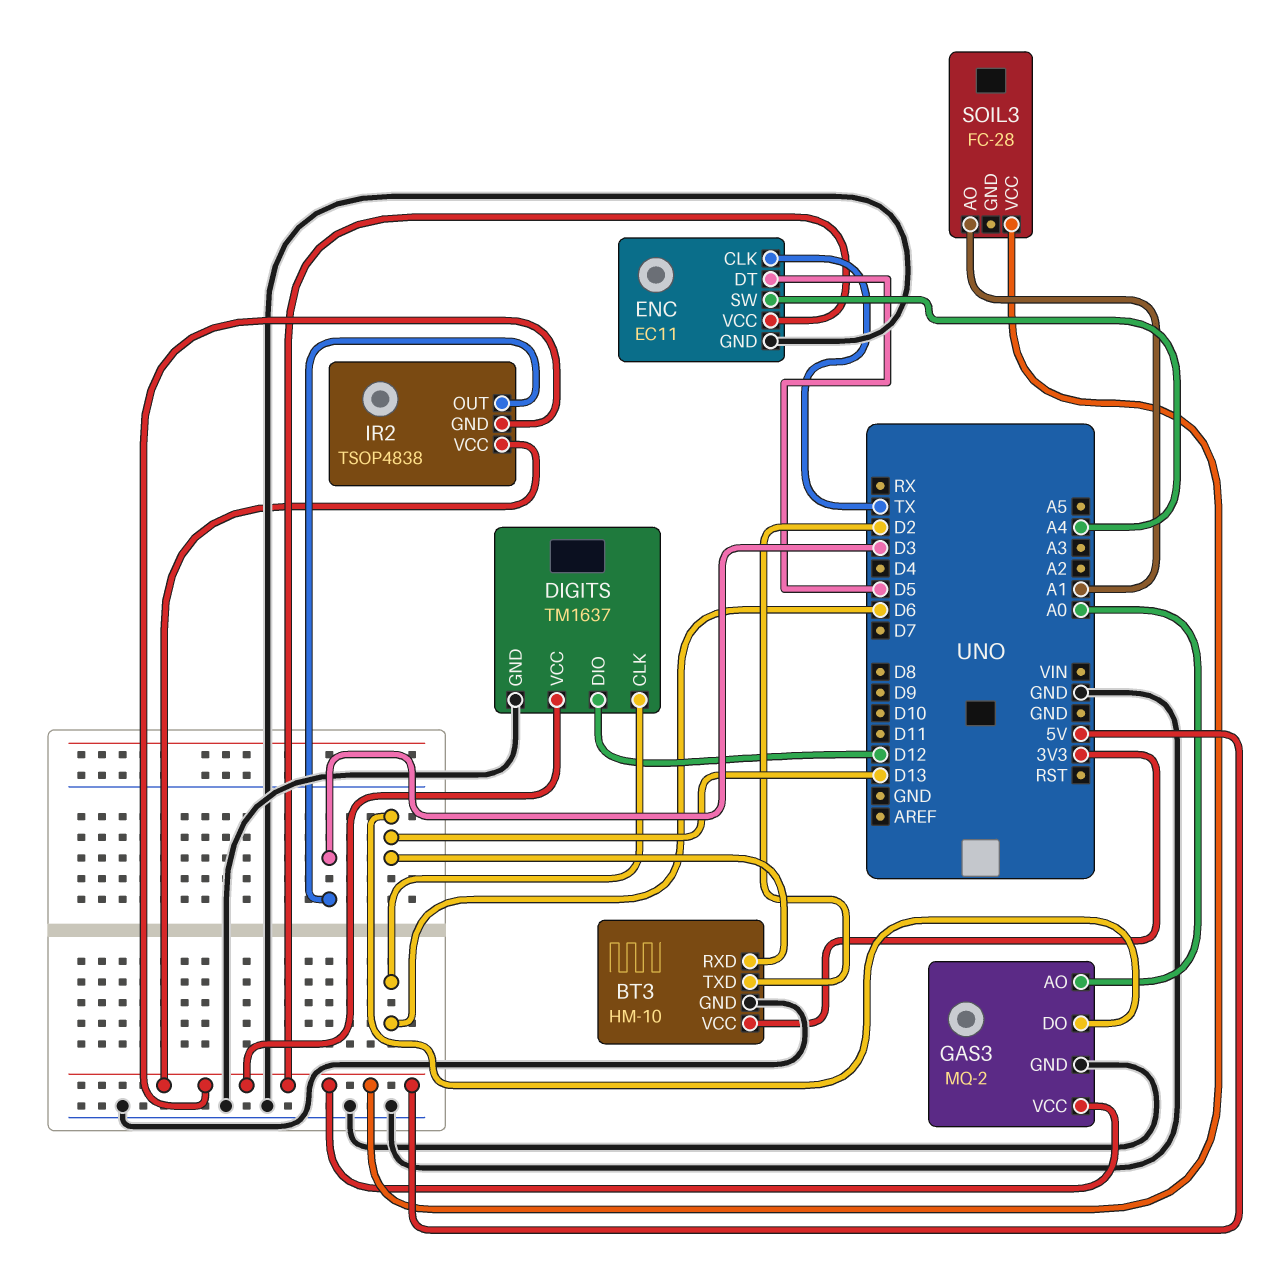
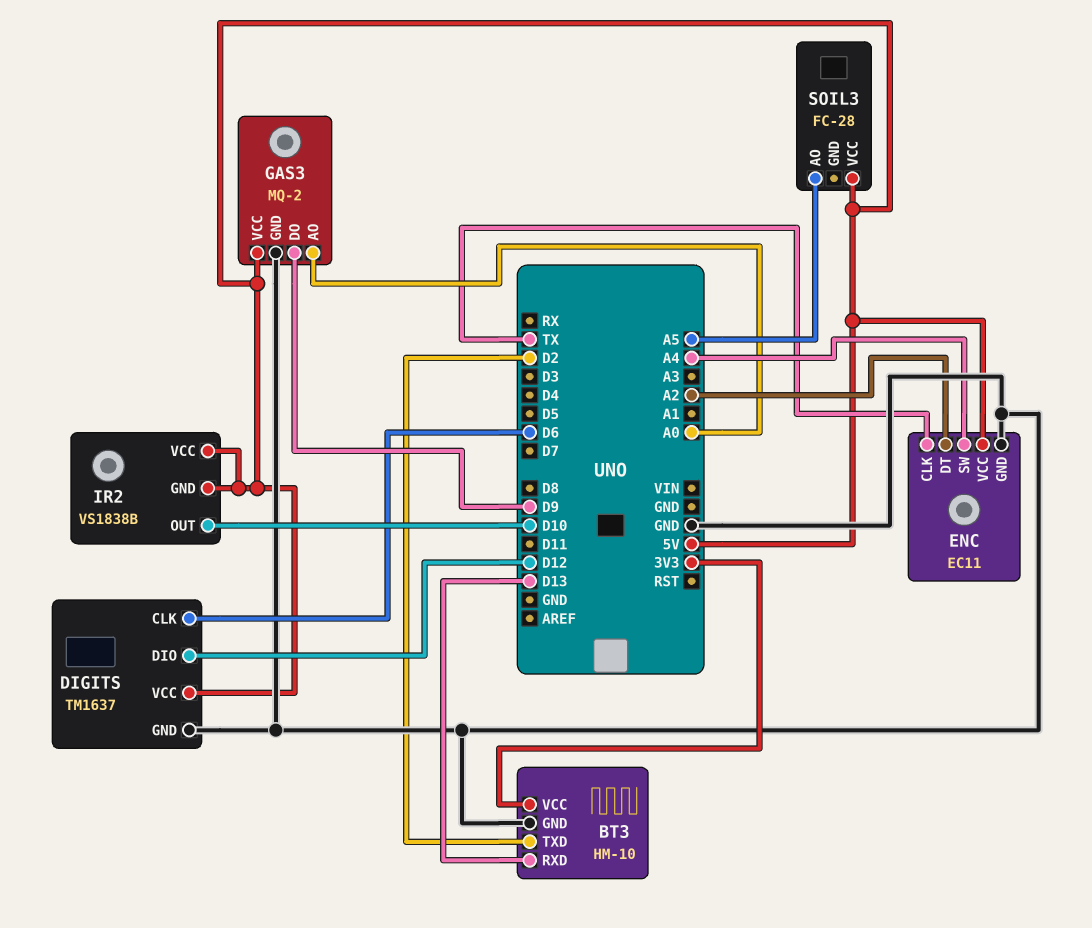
ENC pin DT: D5 -> A2
GAS3 pin DO: D13 -> D9
IR2: TSOP4838 -> VS1838B
IR2 pin OUT: D3 -> D10
SOIL3 pin AO: A1 -> A5

